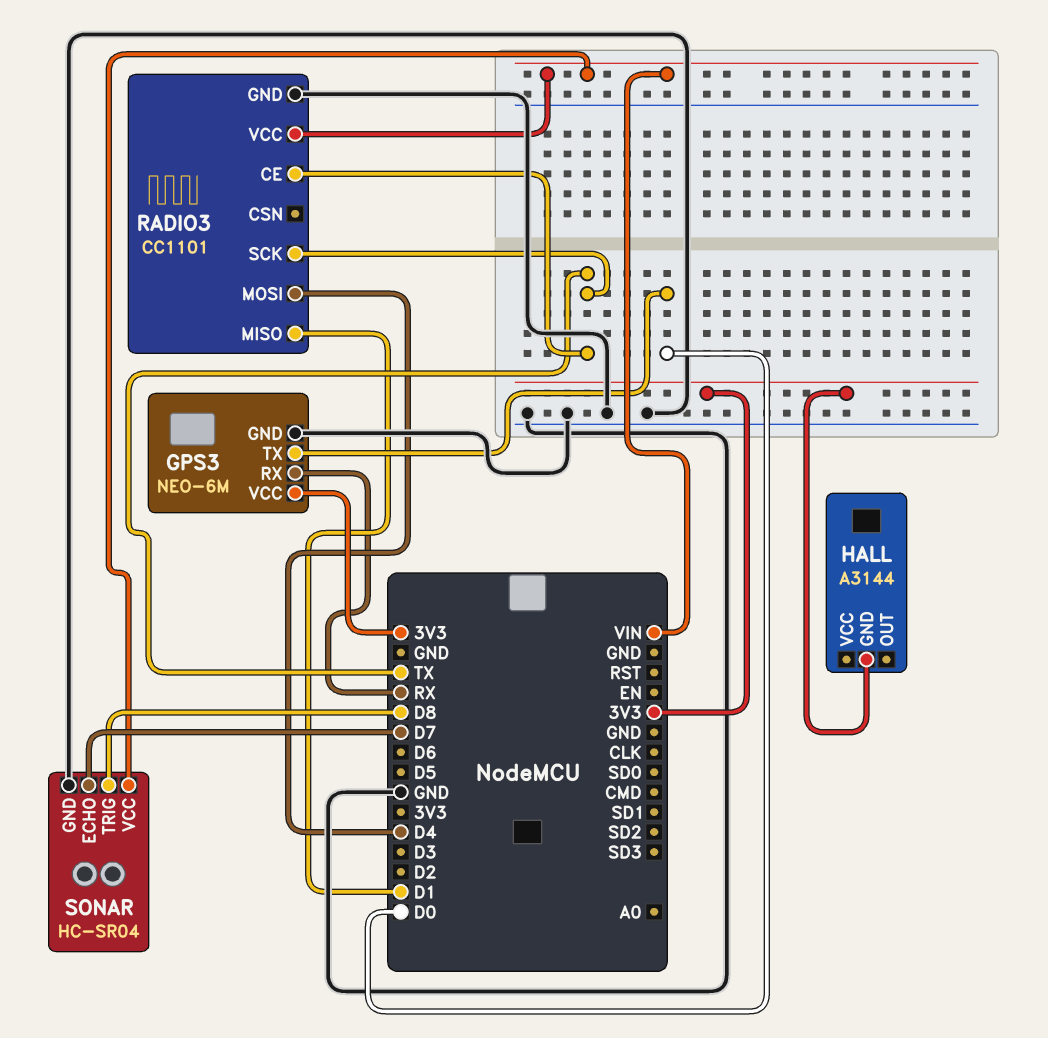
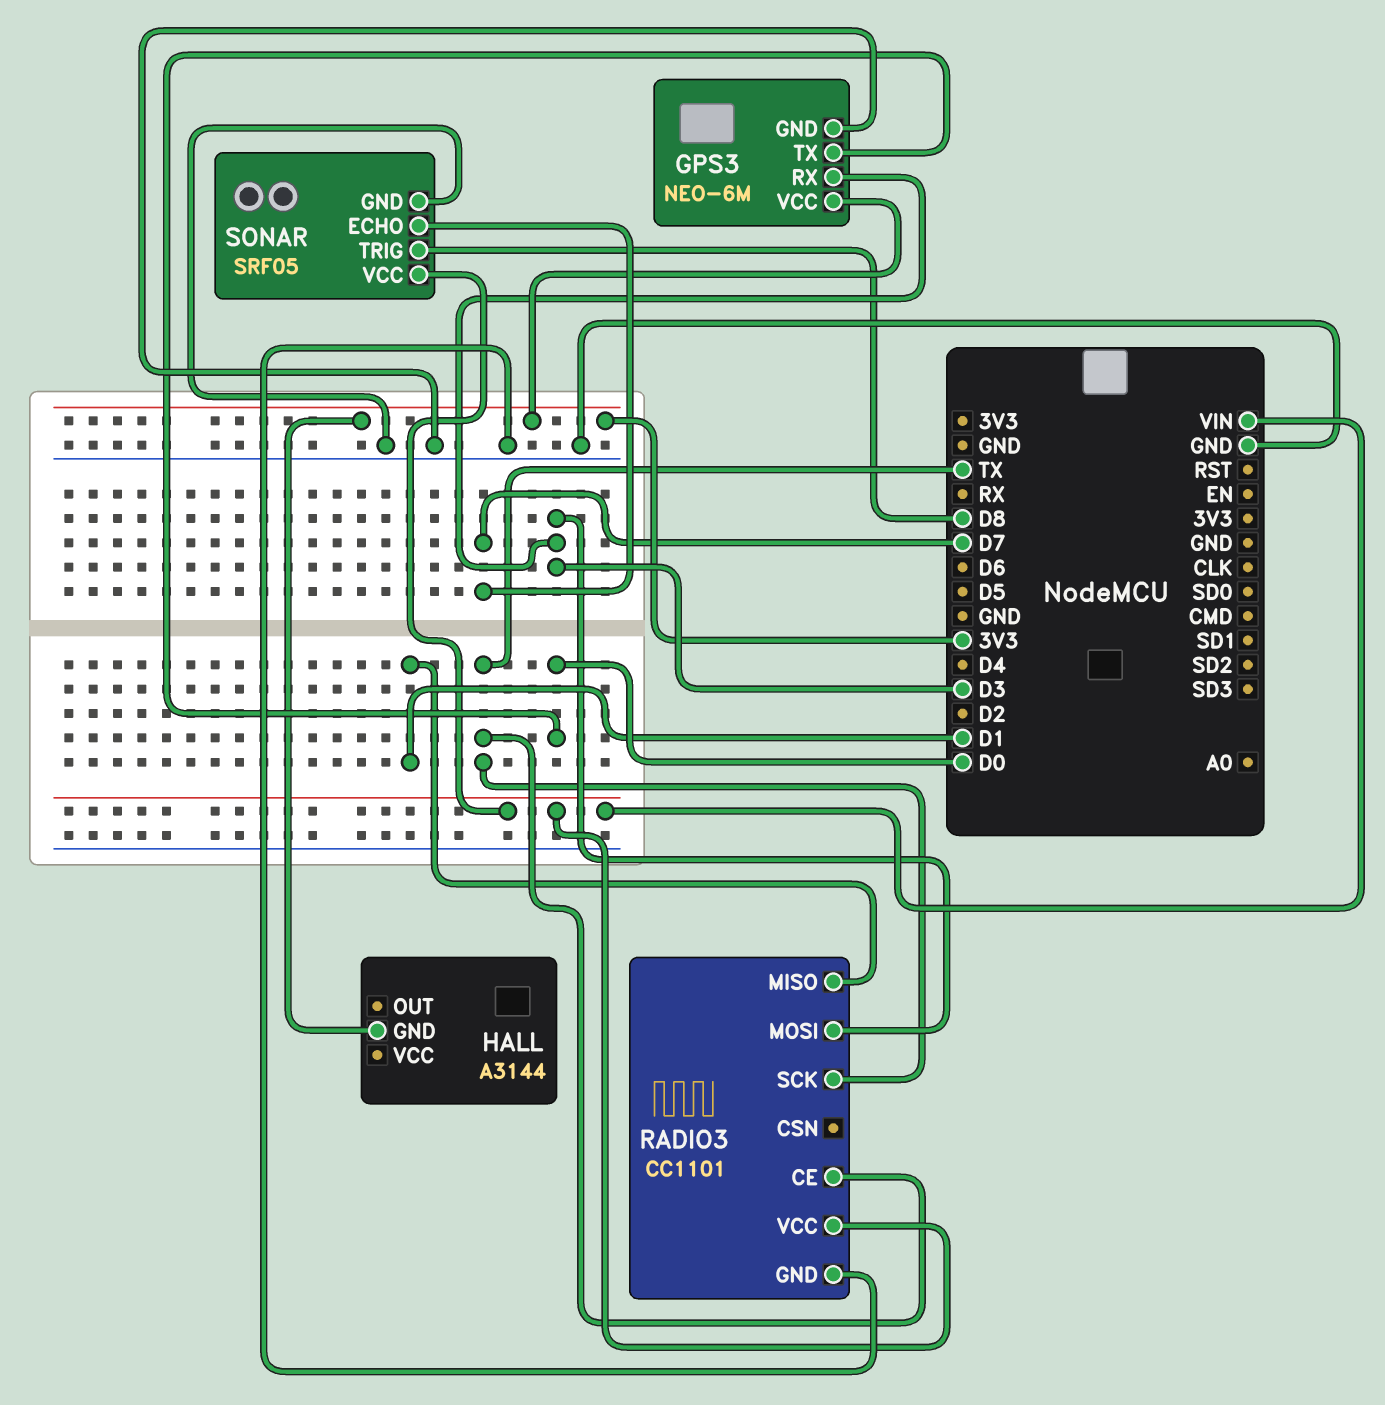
GPS3 pin RX: RX -> D3
RADIO3 pin MOSI: D4 -> D3
SONAR: HC-SR04 -> SRF05

